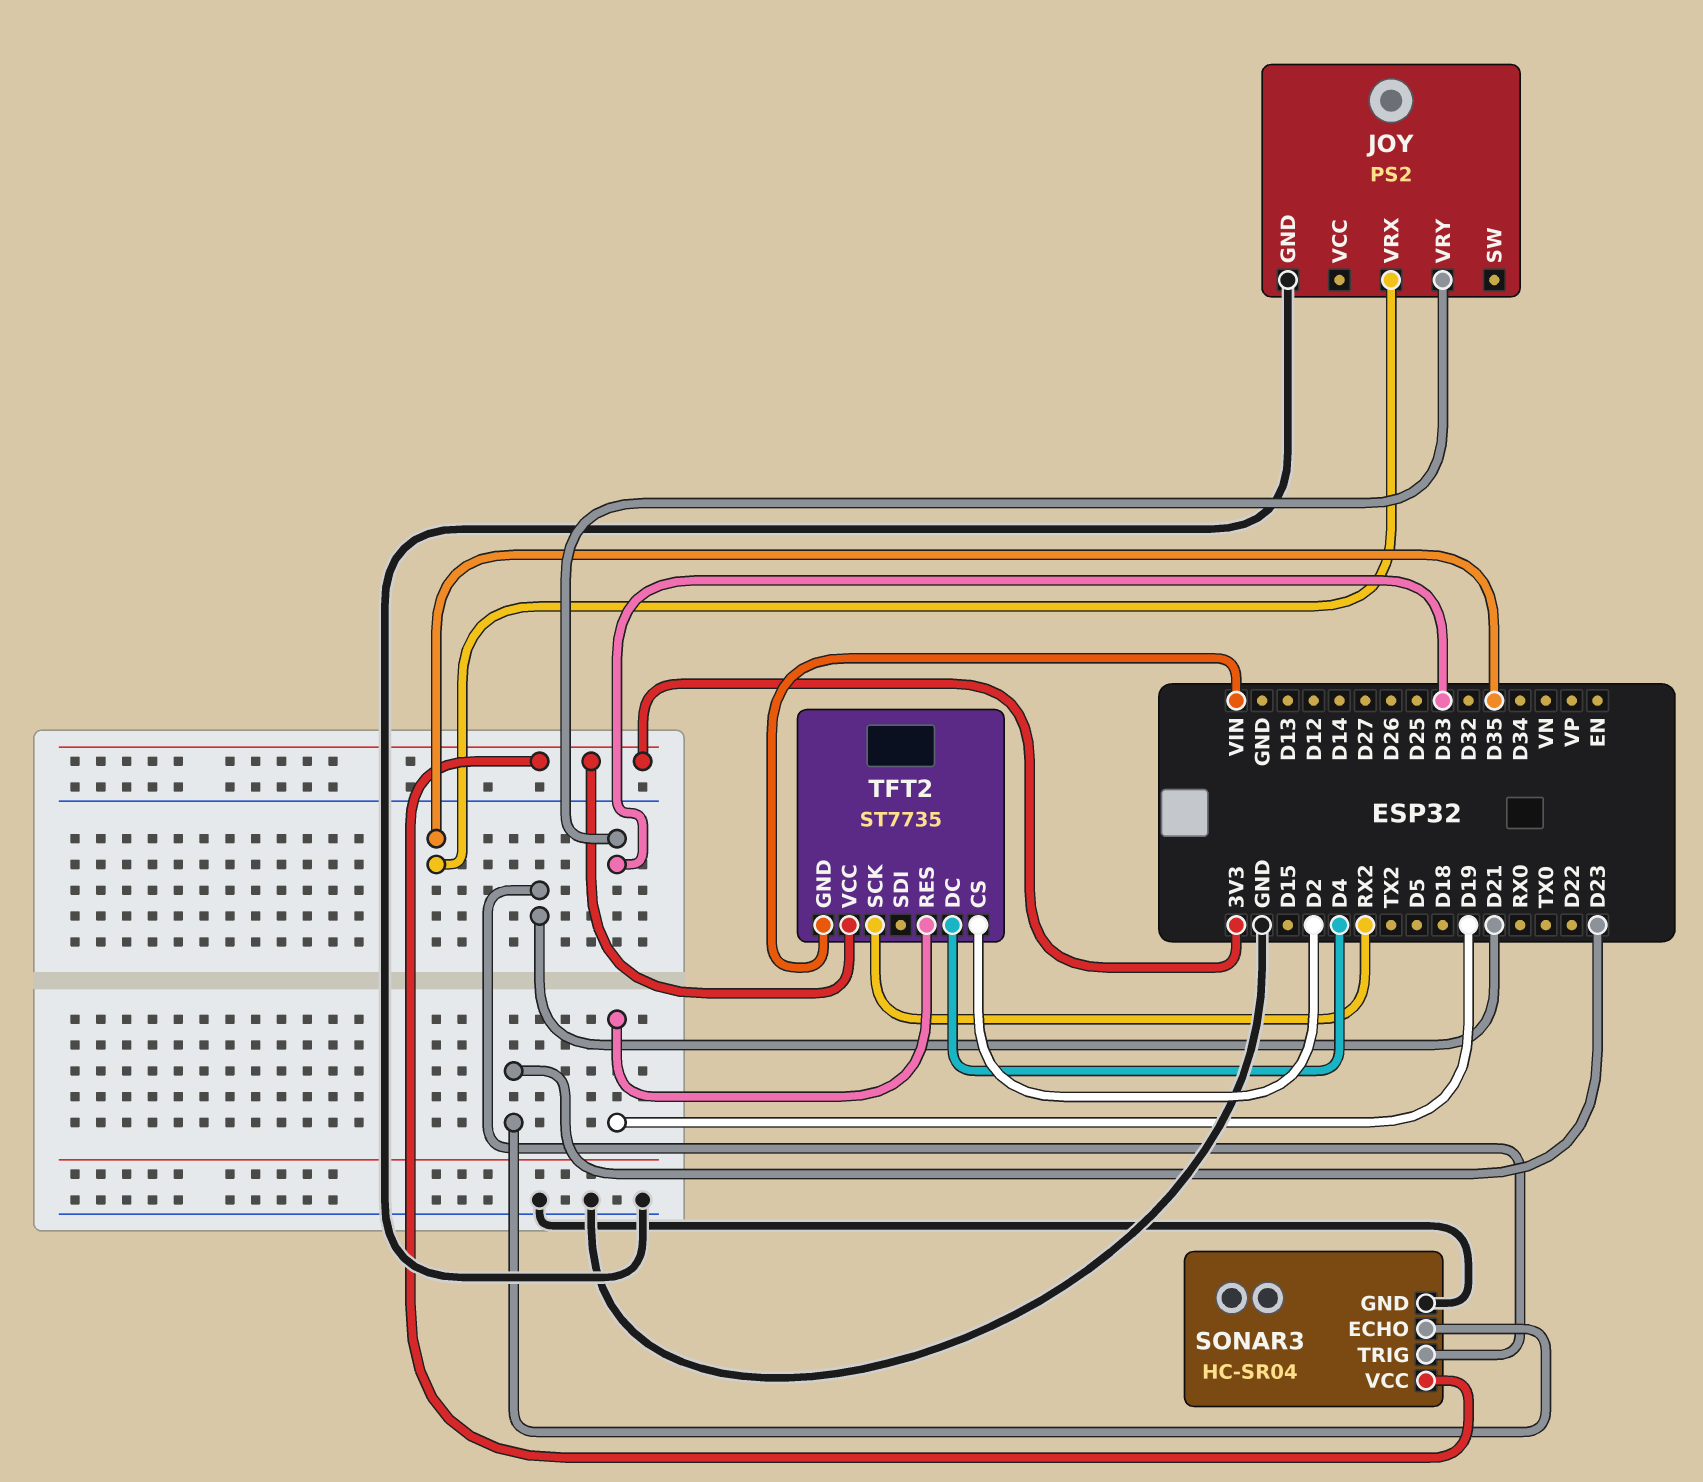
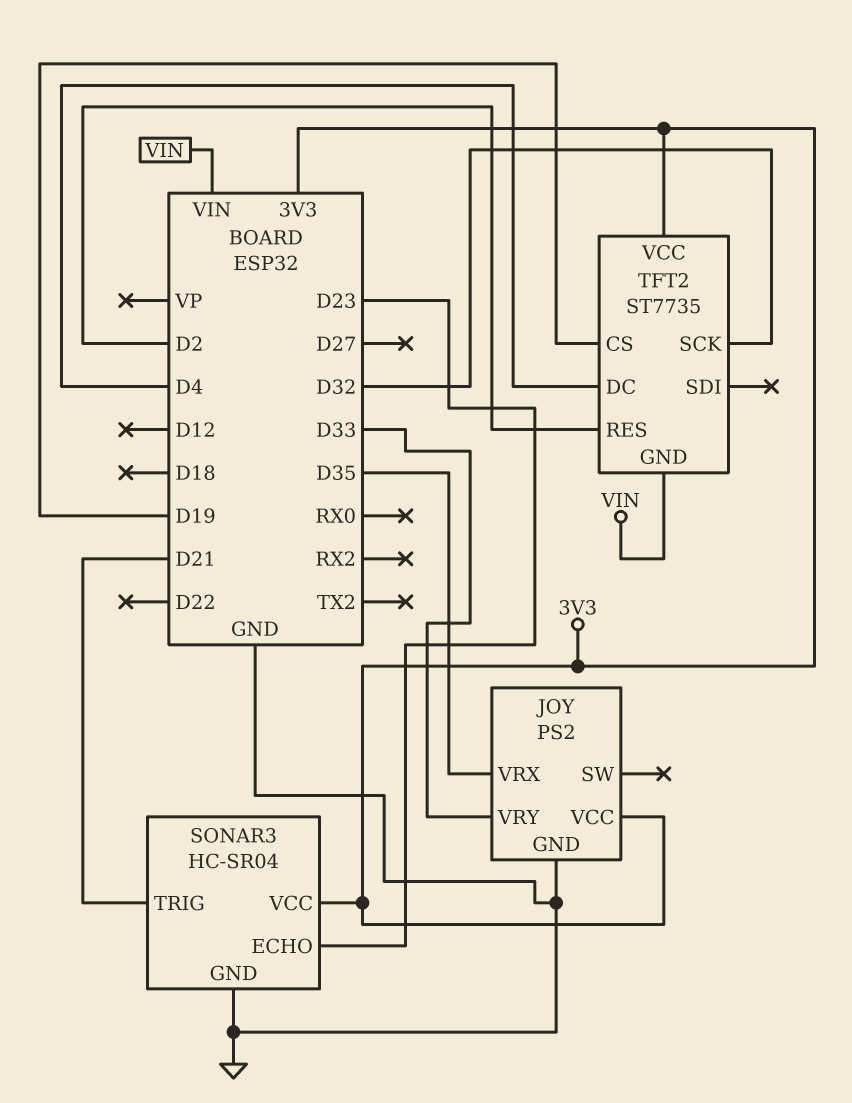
JOY pin VCC: none -> 3V3
TFT2 pin CS: D2 -> D19
TFT2 pin RES: D19 -> D2
TFT2 pin SCK: RX2 -> D32

